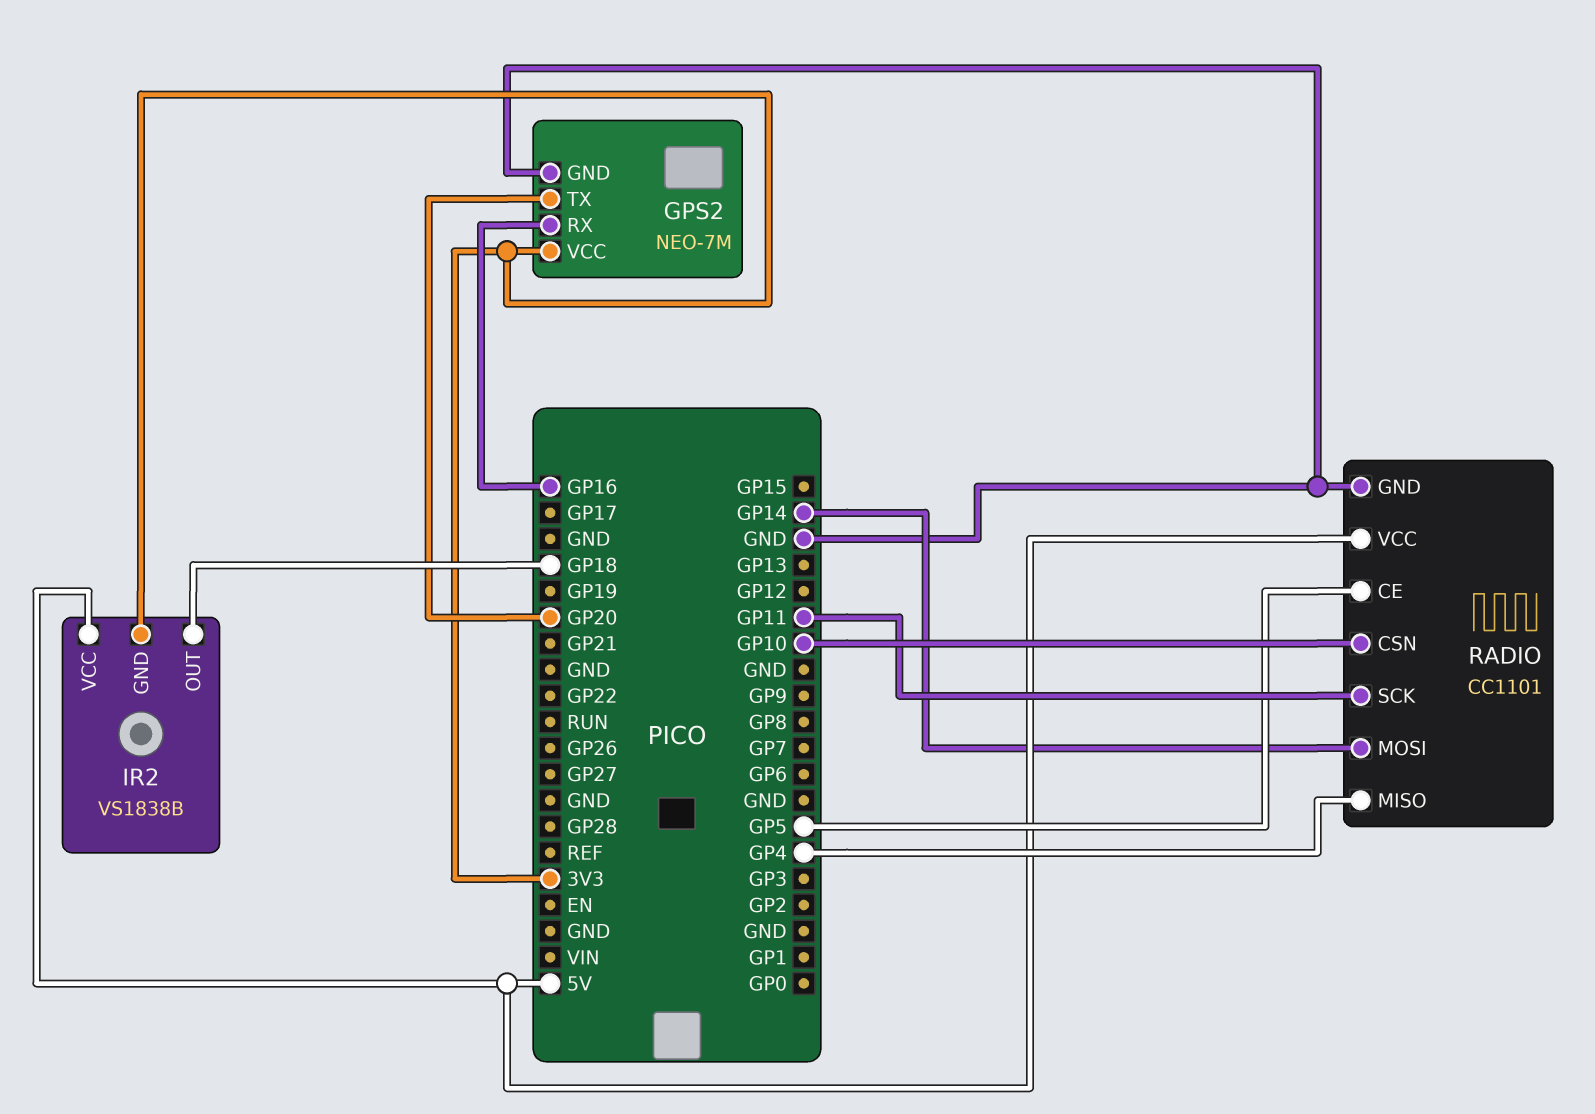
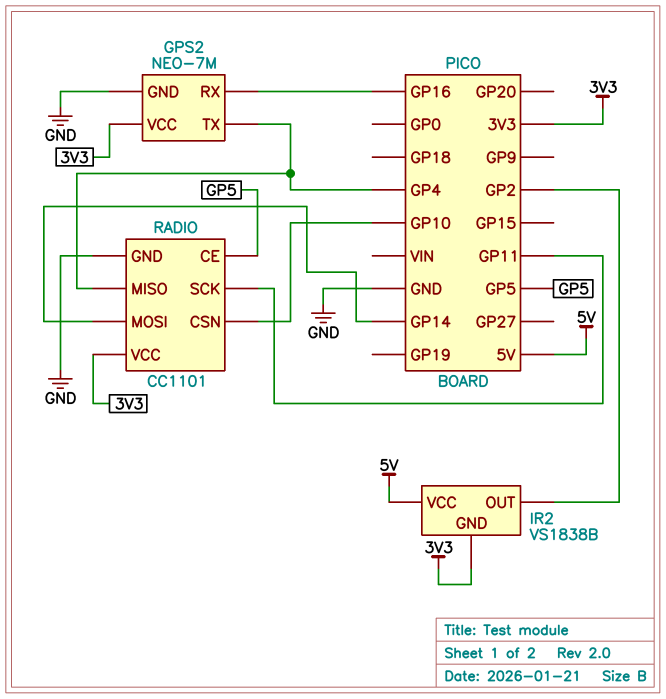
GPS2 pin TX: GP20 -> GP4
IR2 pin OUT: GP18 -> GP2
RADIO pin VCC: 5V -> 3V3

